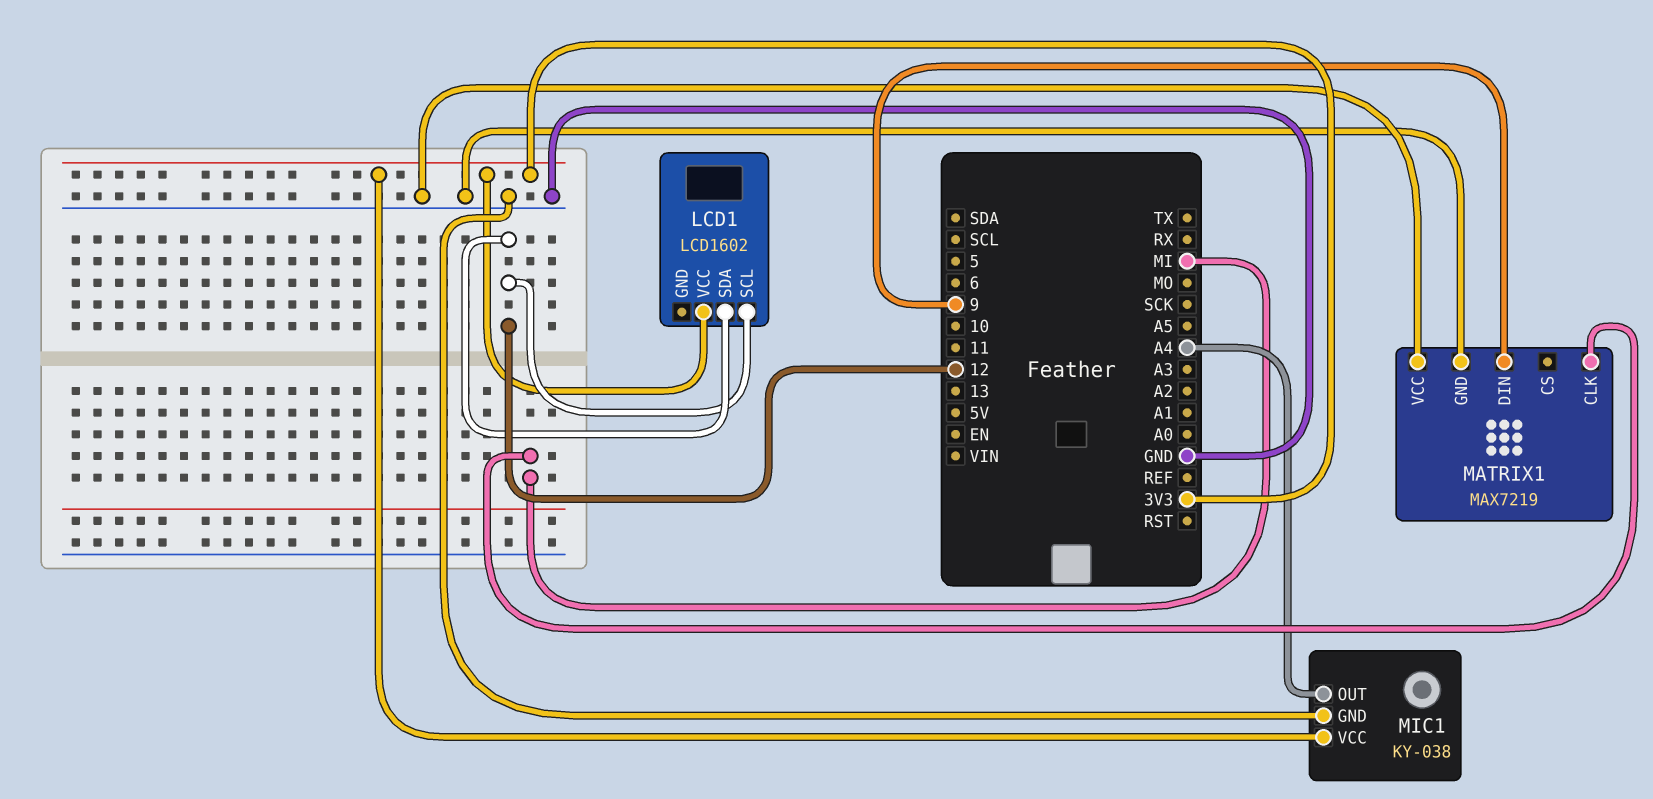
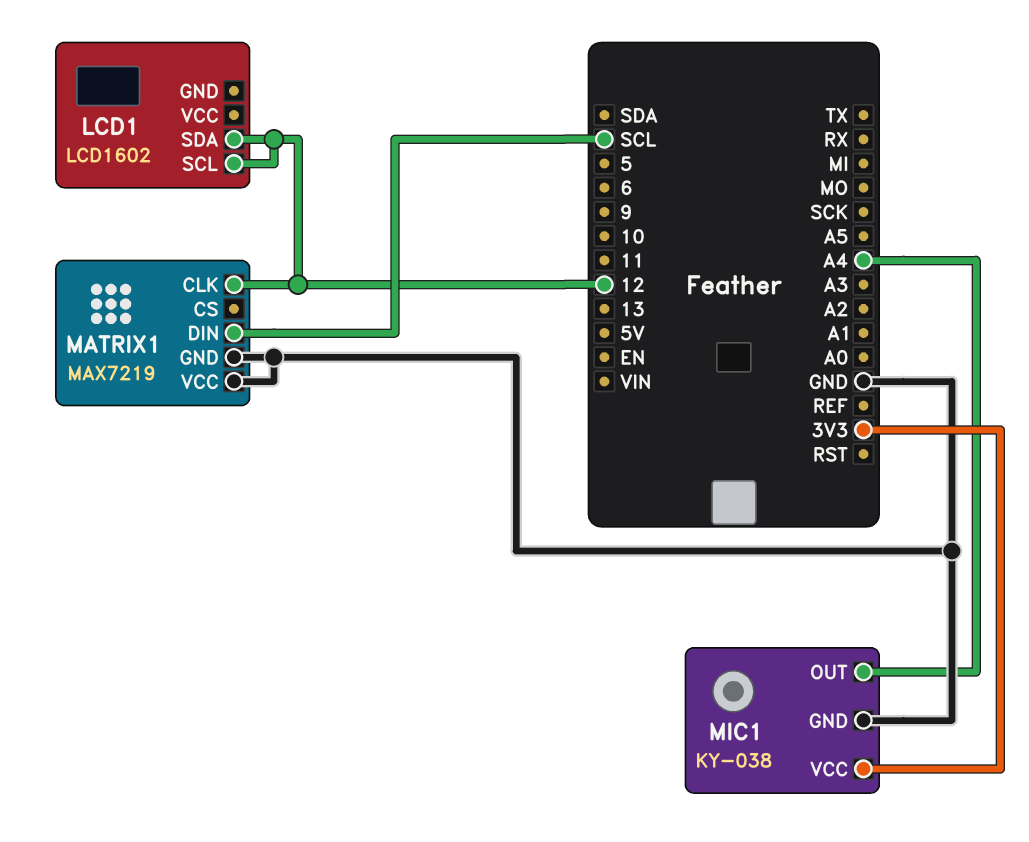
LCD1 pin VCC: 3V3 -> none
MATRIX1 pin CLK: MI -> 12
MATRIX1 pin DIN: 9 -> SCL

